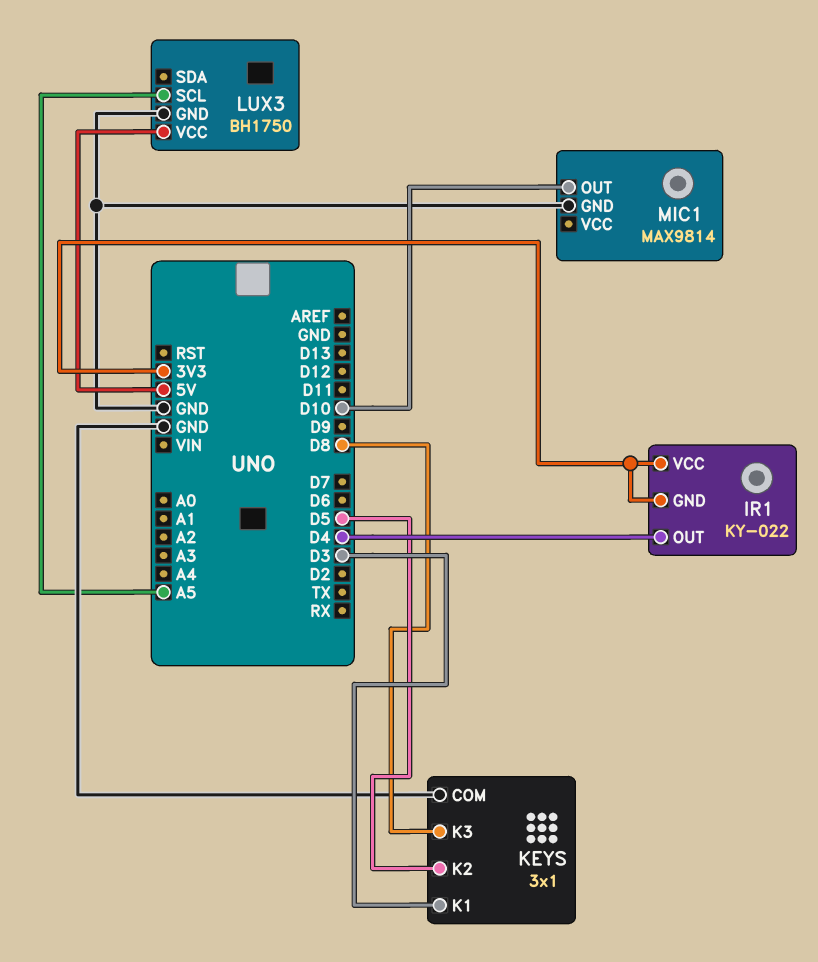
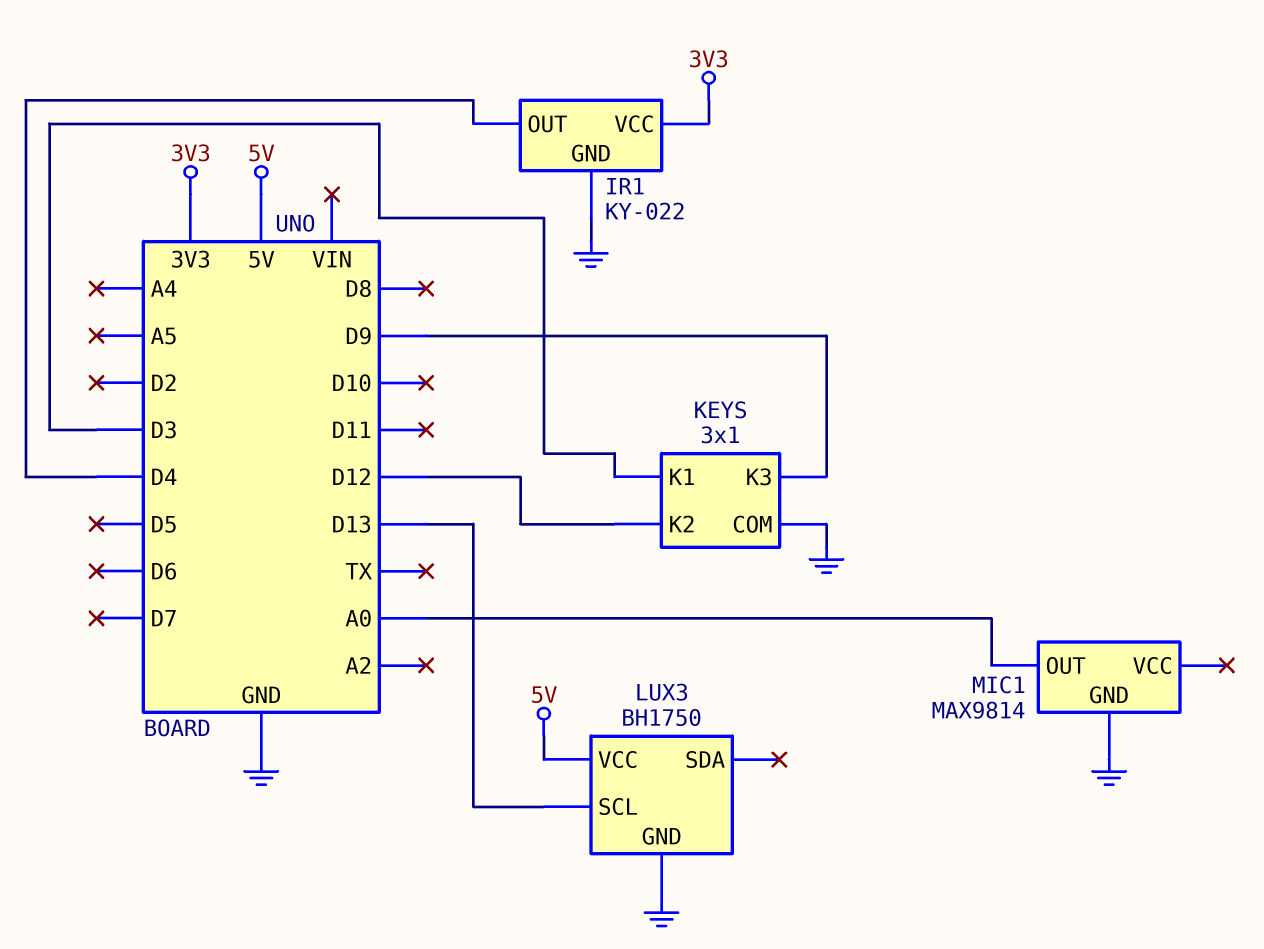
IR1 pin GND: 3V3 -> GND
KEYS pin K2: D5 -> D12
KEYS pin K3: D8 -> D9
LUX3 pin SCL: A5 -> D13
MIC1 pin OUT: D10 -> A0

